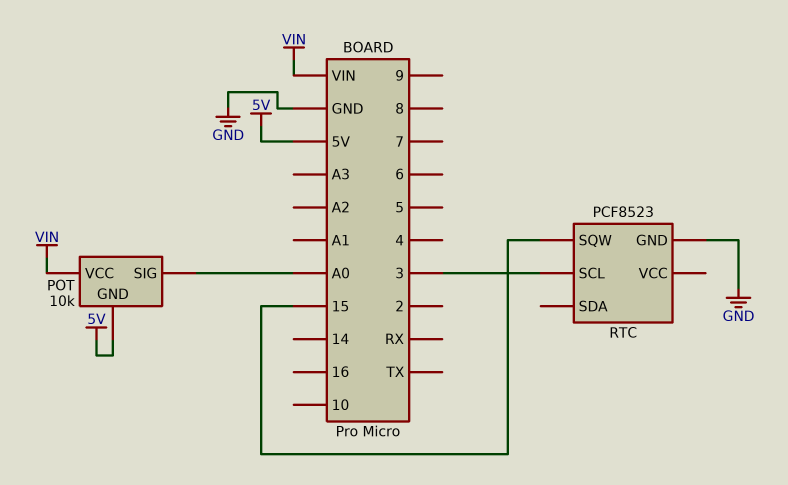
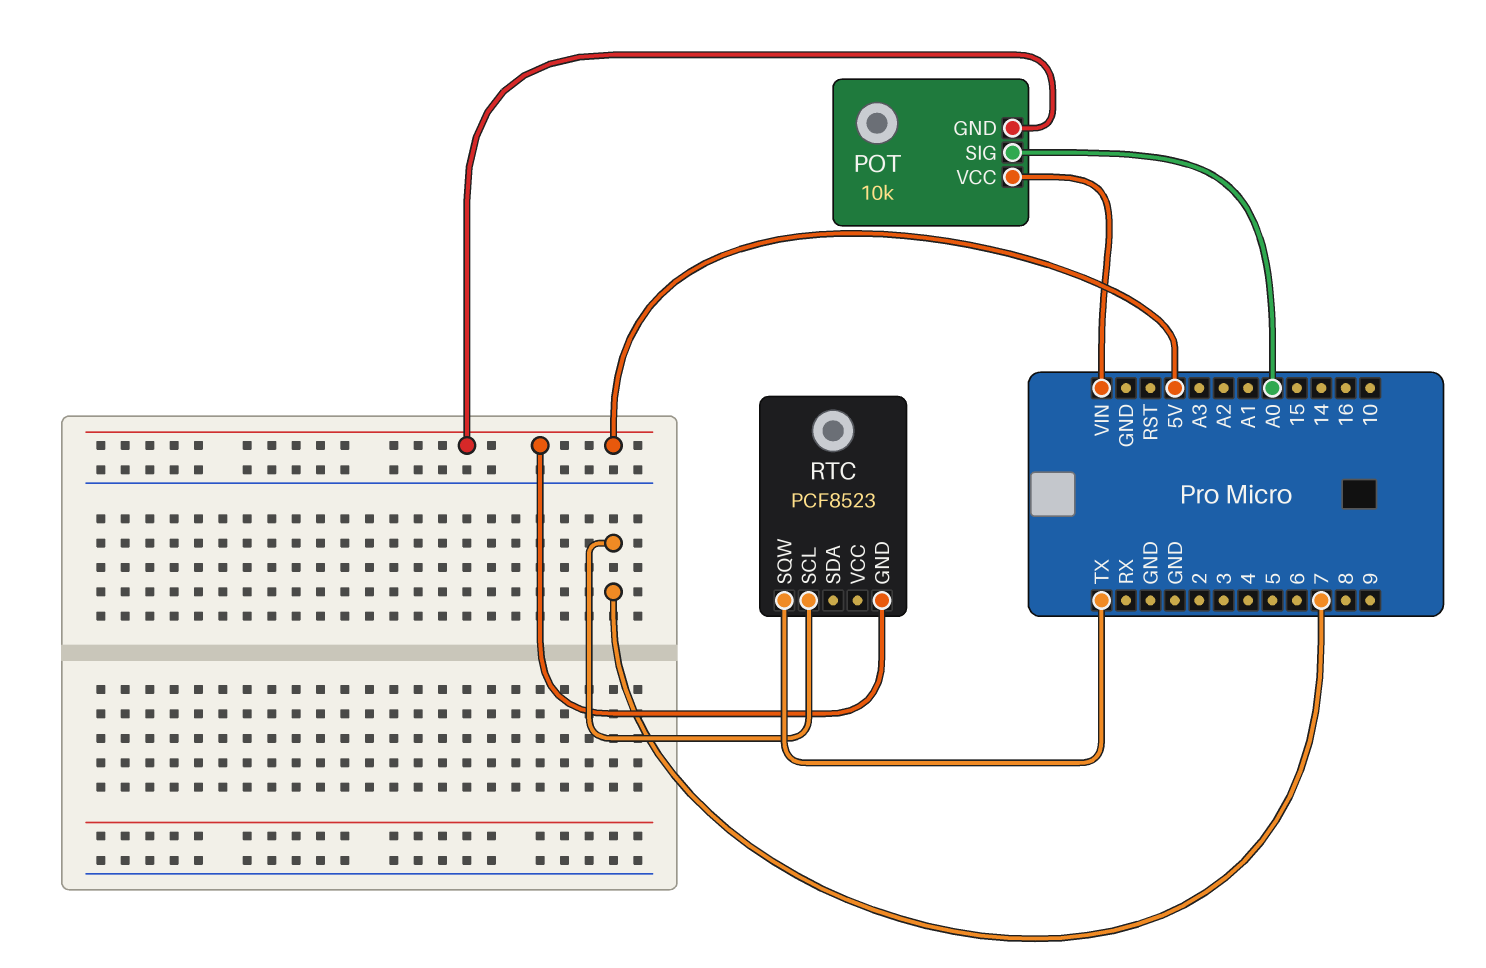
RTC pin GND: GND -> 5V
RTC pin SCL: 3 -> 7
RTC pin SQW: 15 -> TX

